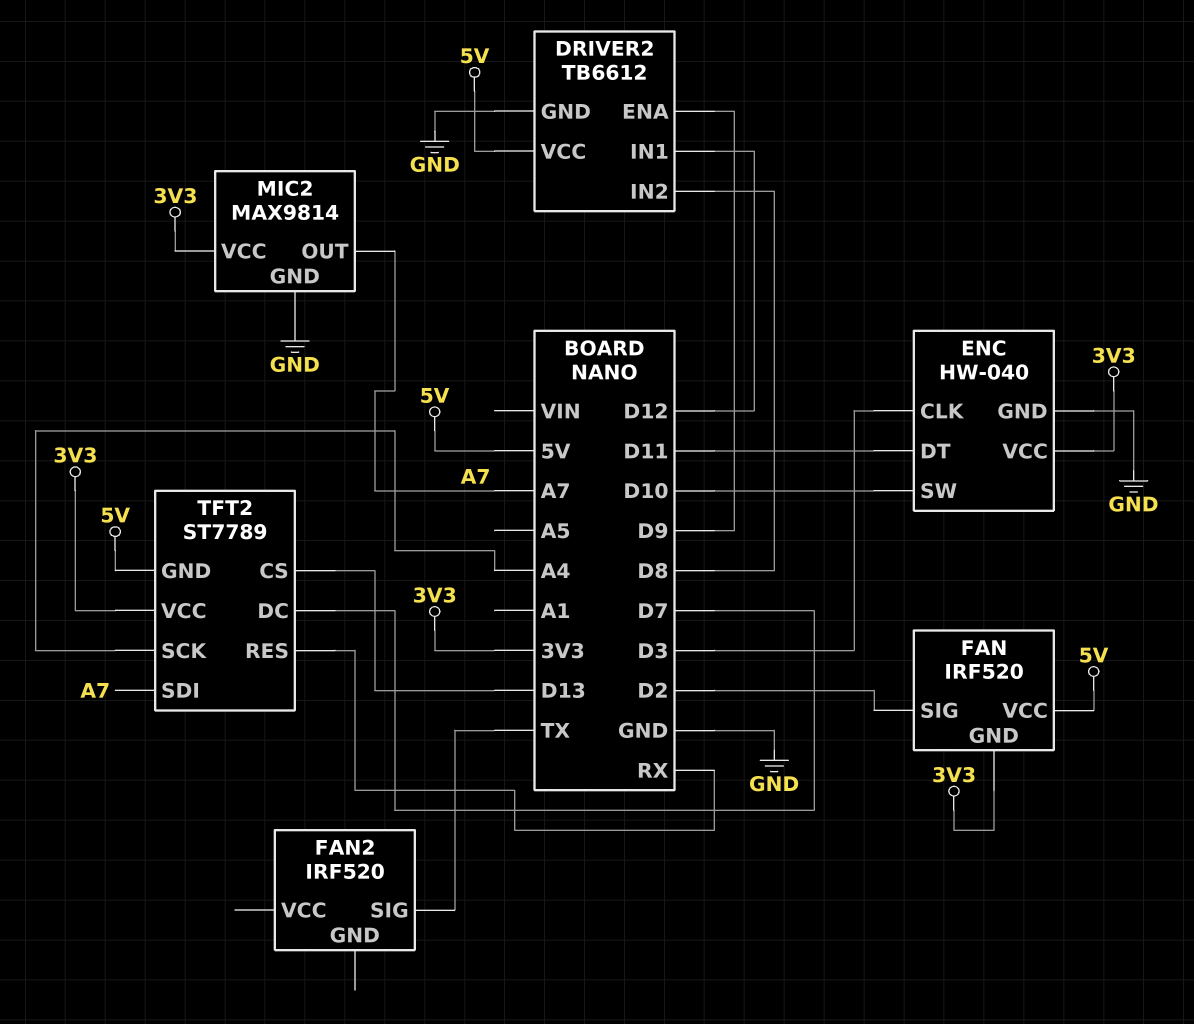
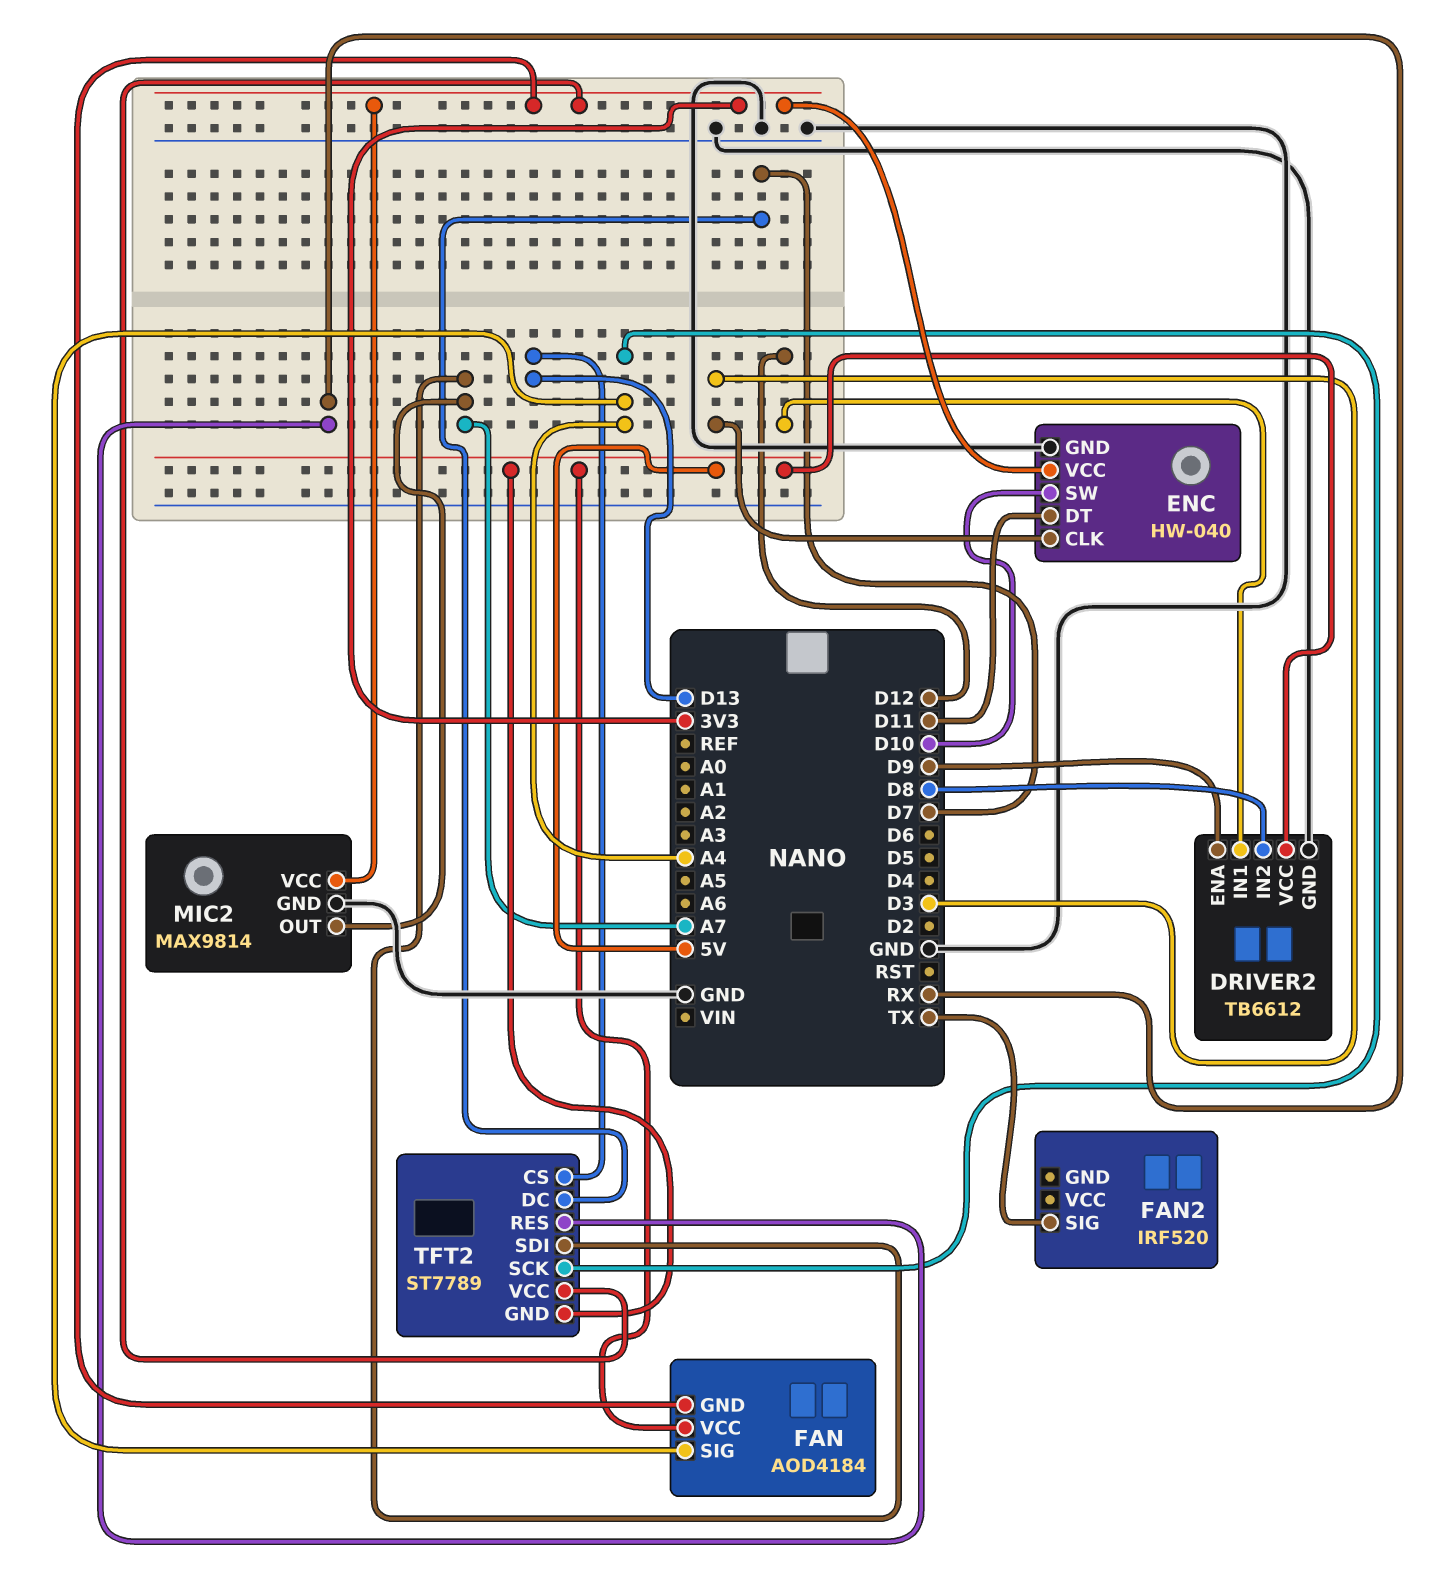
FAN: IRF520 -> AOD4184
FAN pin SIG: D2 -> A4

